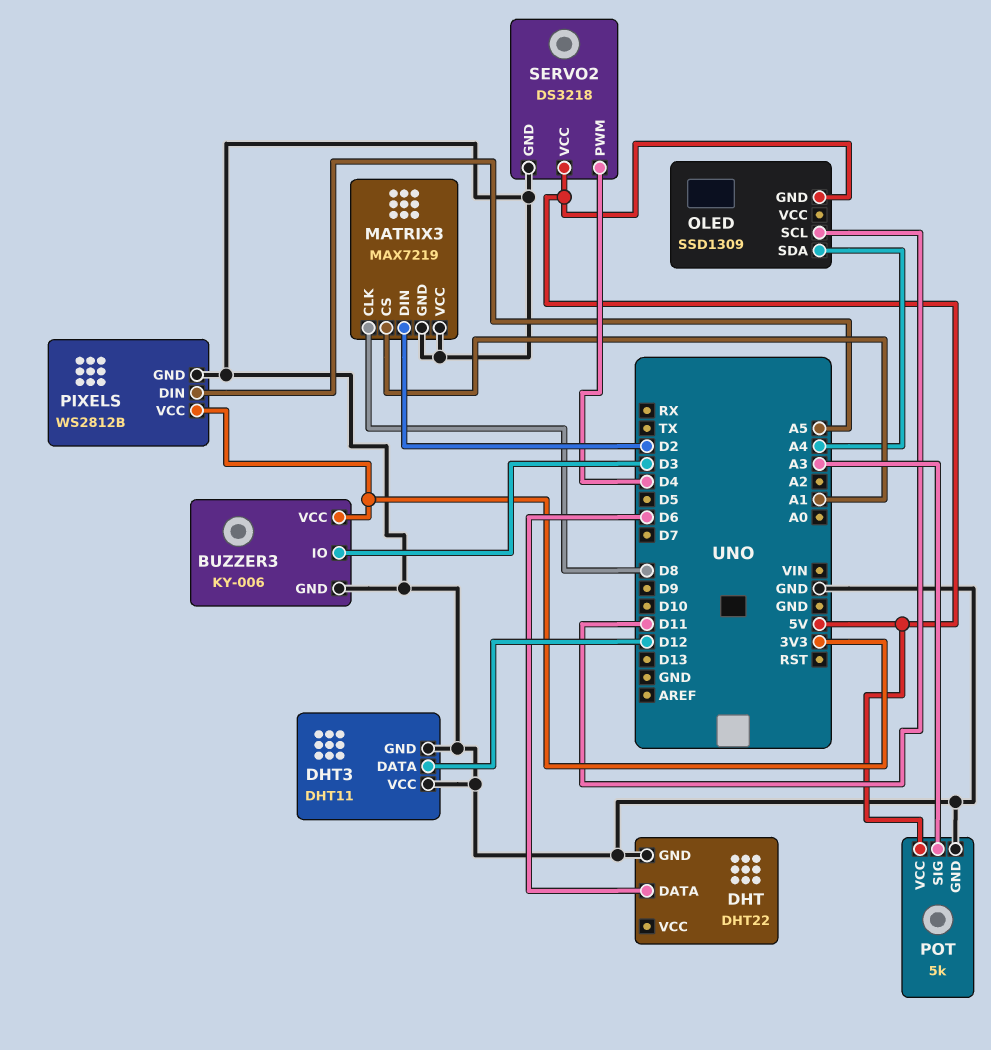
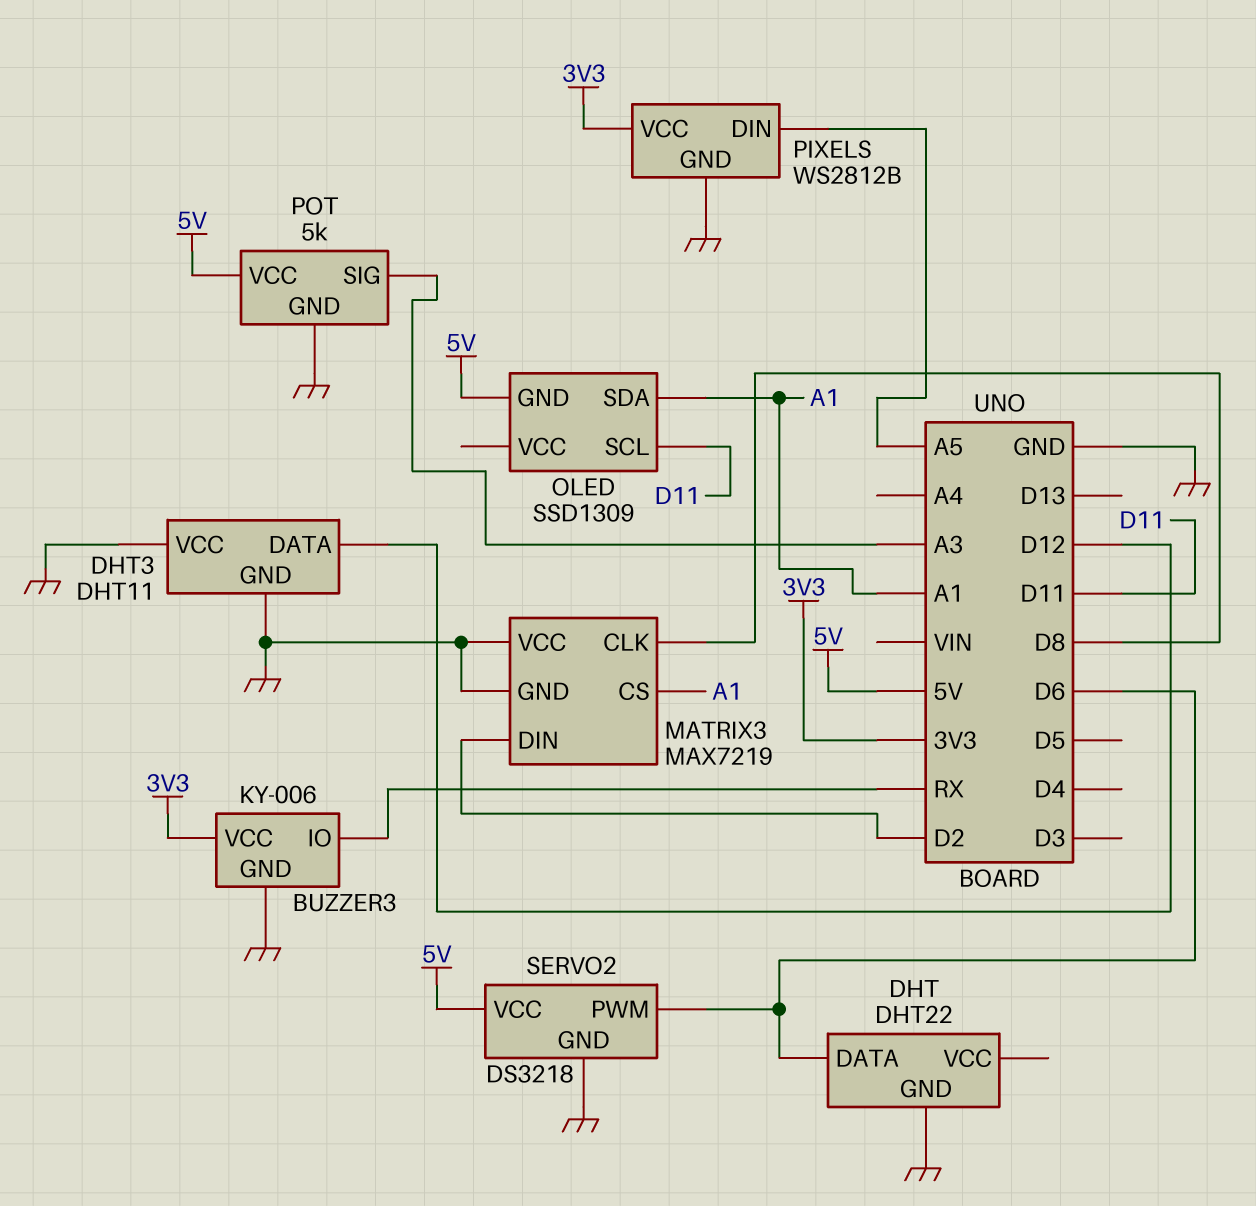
BUZZER3 pin IO: D3 -> RX
OLED pin SDA: A4 -> A1
SERVO2 pin PWM: D4 -> D6

